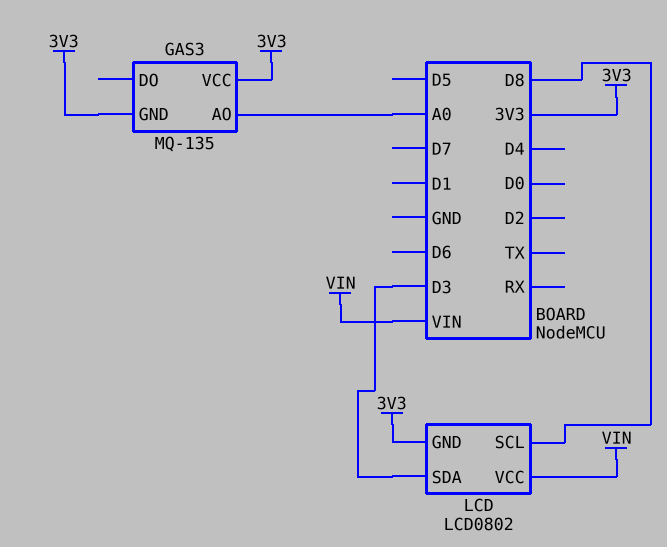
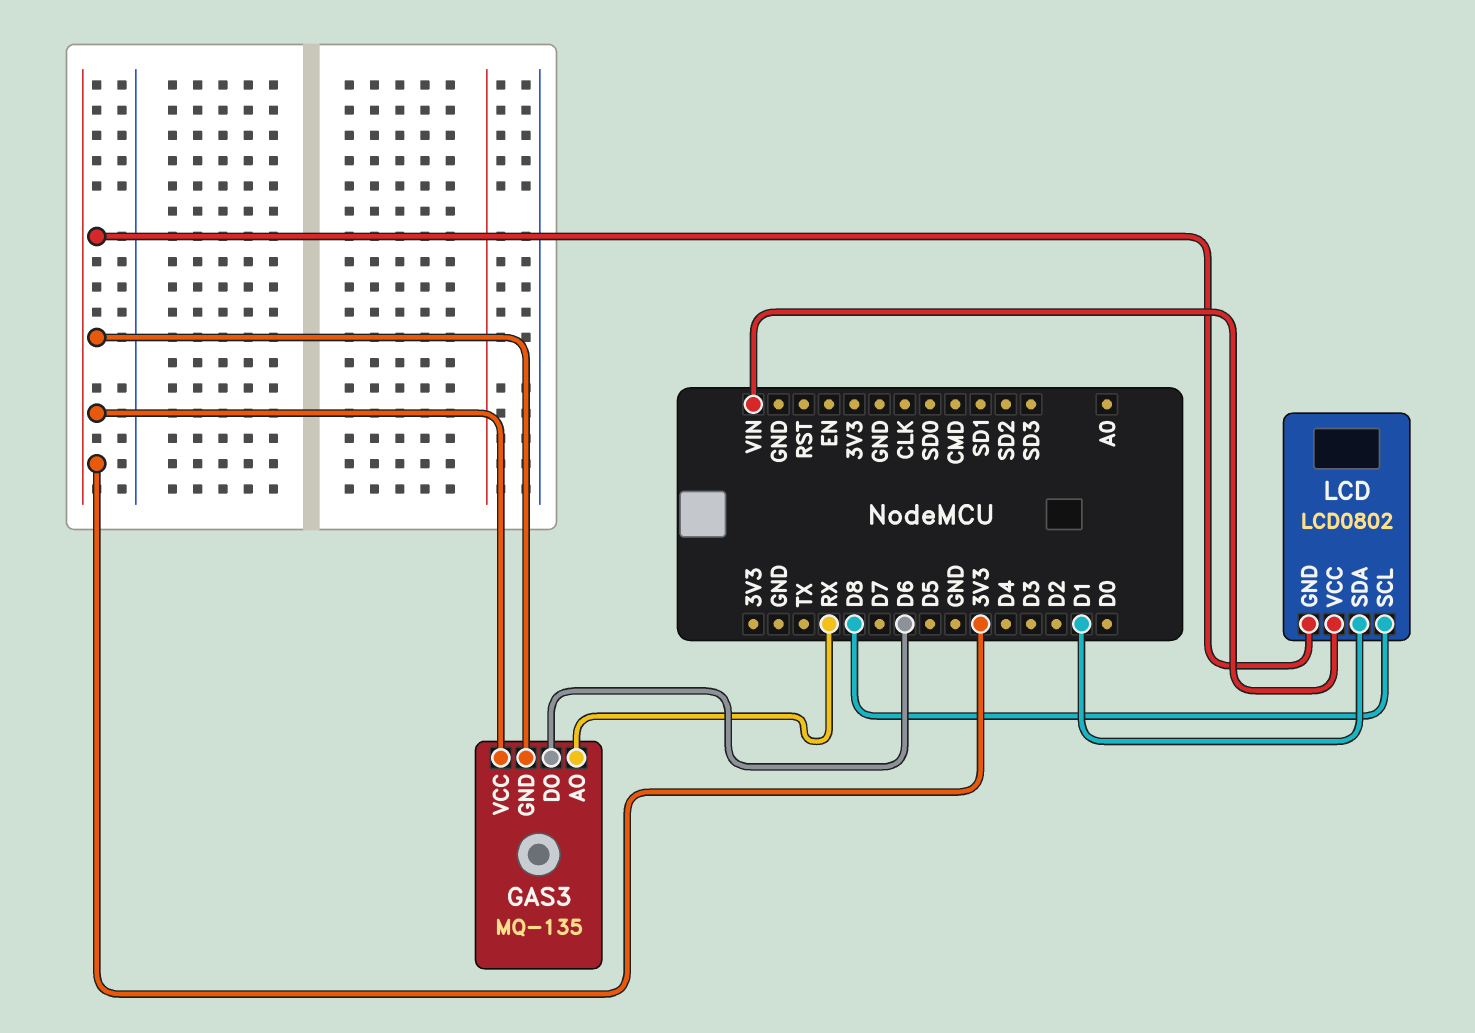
GAS3 pin AO: A0 -> RX
GAS3 pin DO: none -> D6
LCD pin SDA: D3 -> D1

